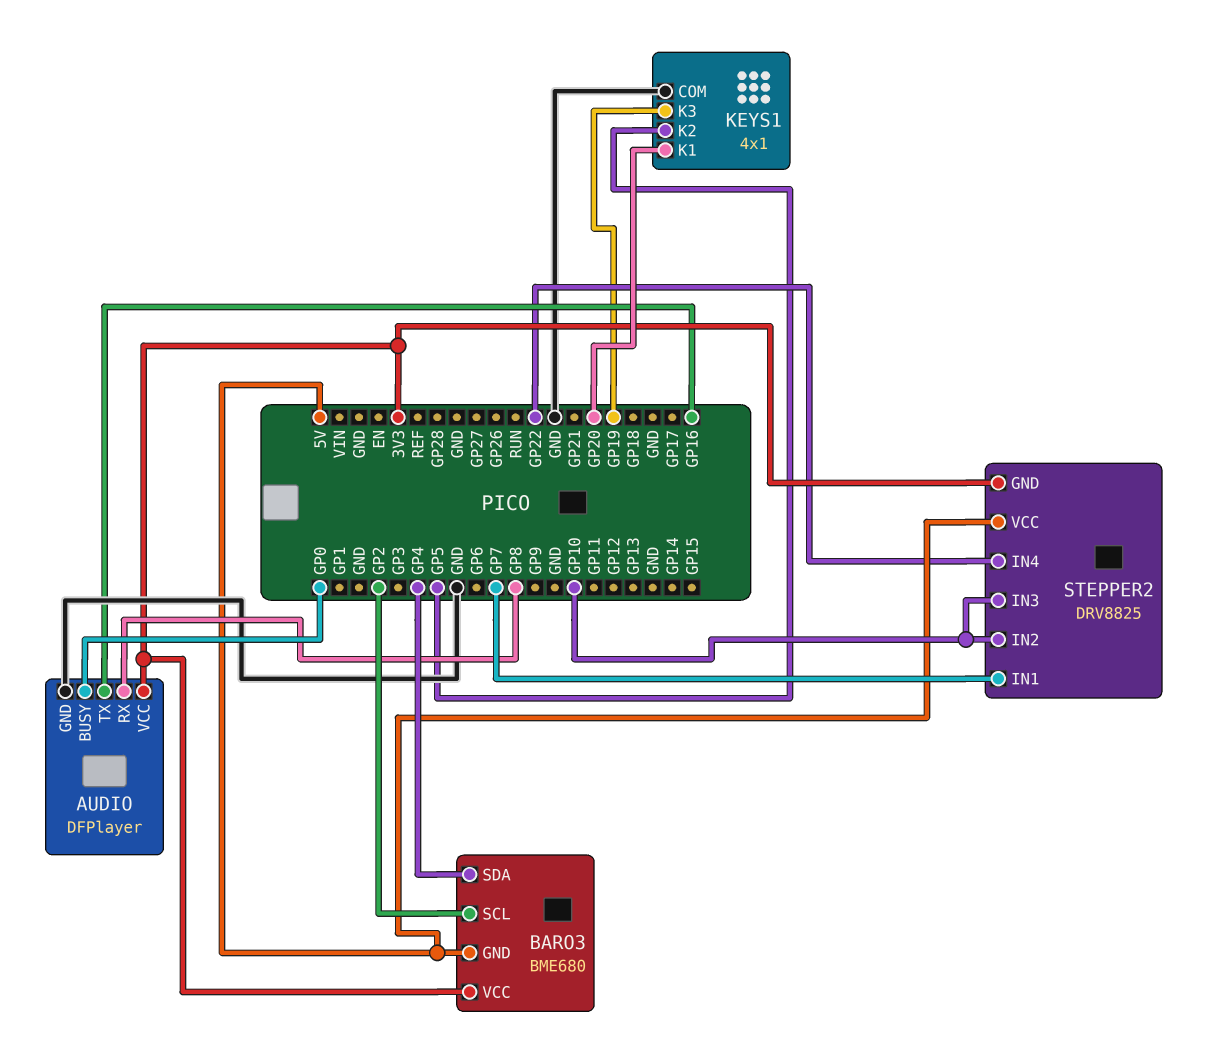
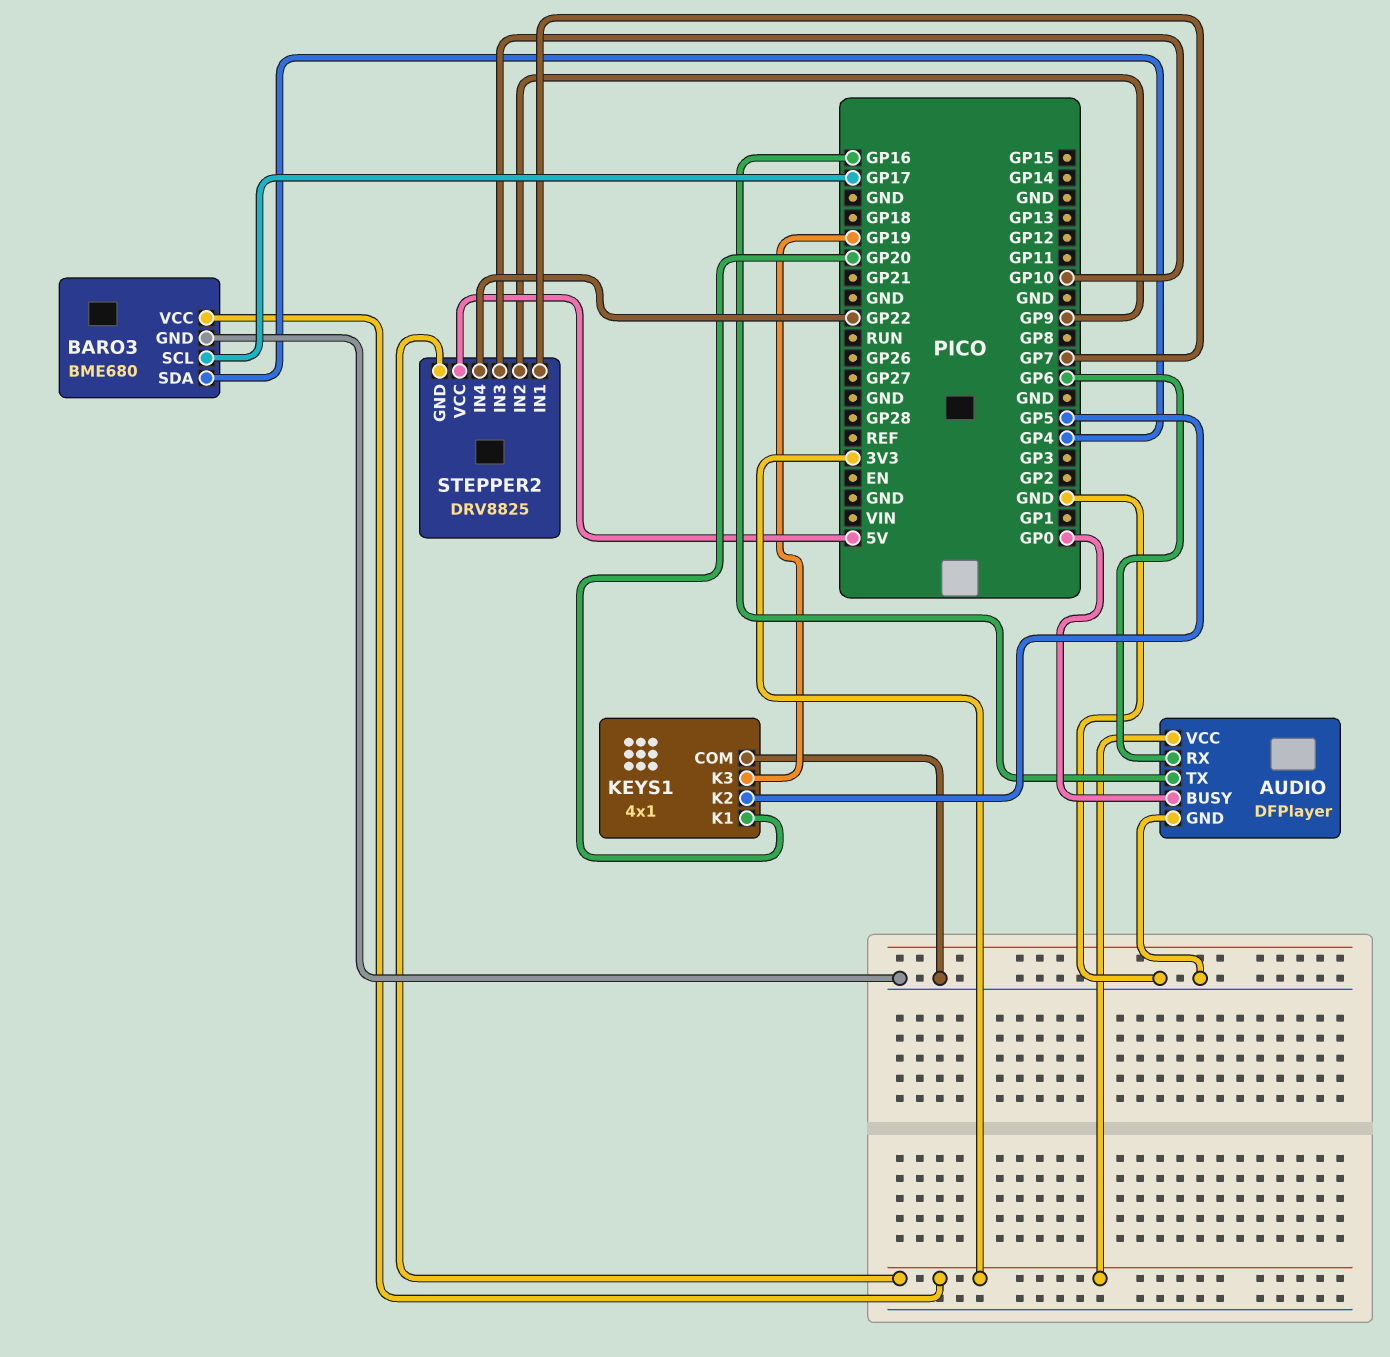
AUDIO pin RX: GP8 -> GP6
BARO3 pin GND: 5V -> GND
BARO3 pin SCL: GP2 -> GP17
STEPPER2 pin IN2: GP10 -> GP9

